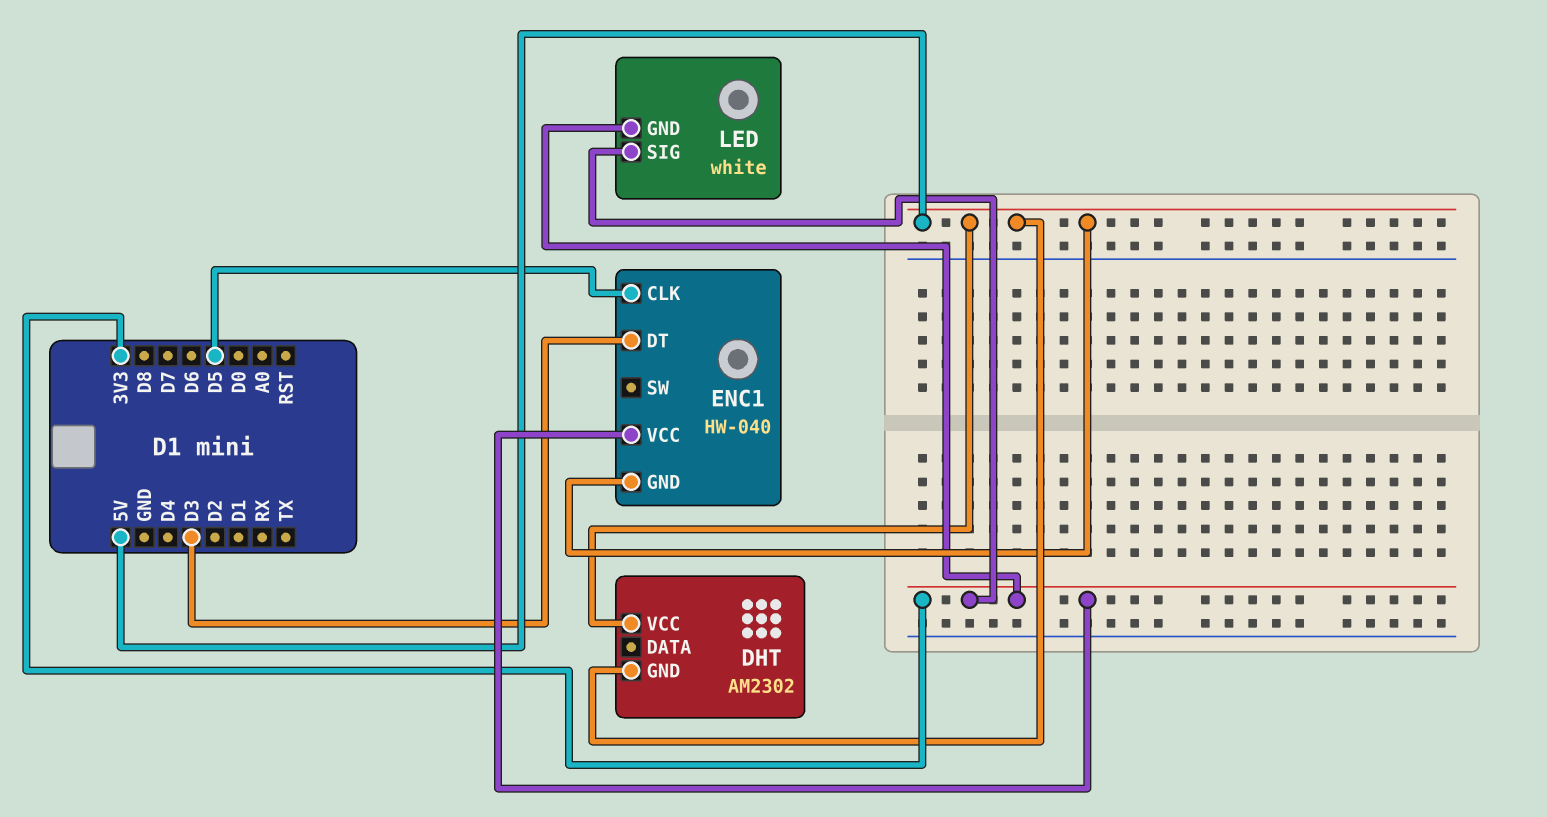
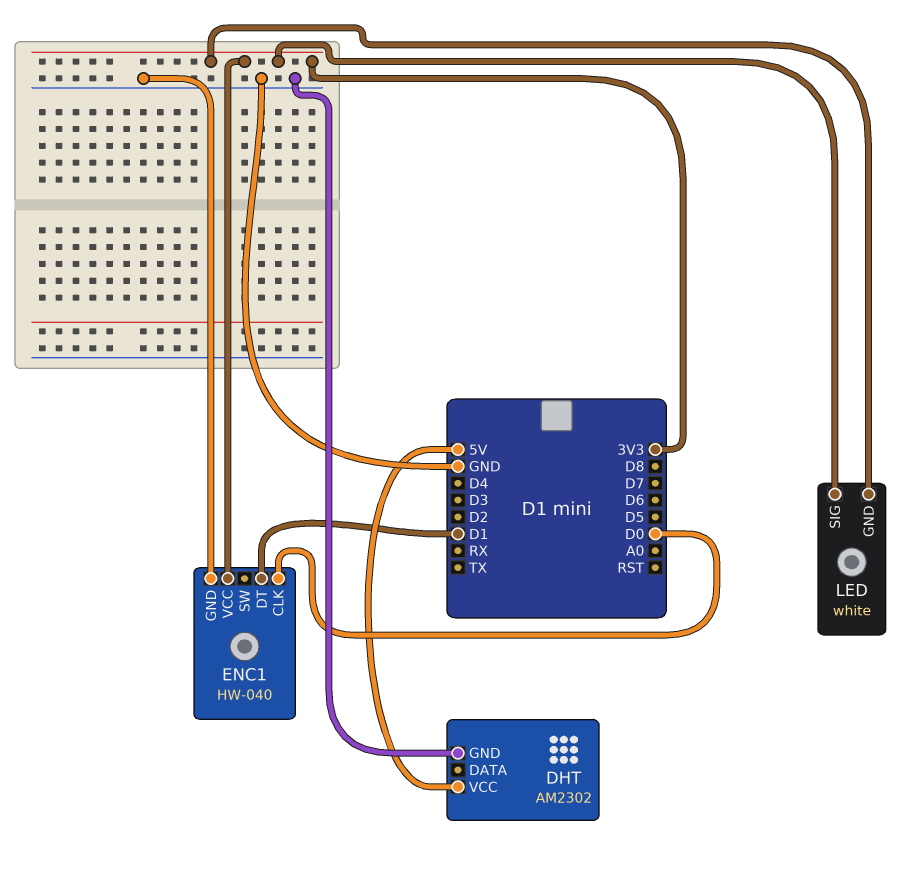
DHT pin GND: 5V -> GND
ENC1 pin CLK: D5 -> D0
ENC1 pin DT: D3 -> D1
ENC1 pin GND: 5V -> GND

